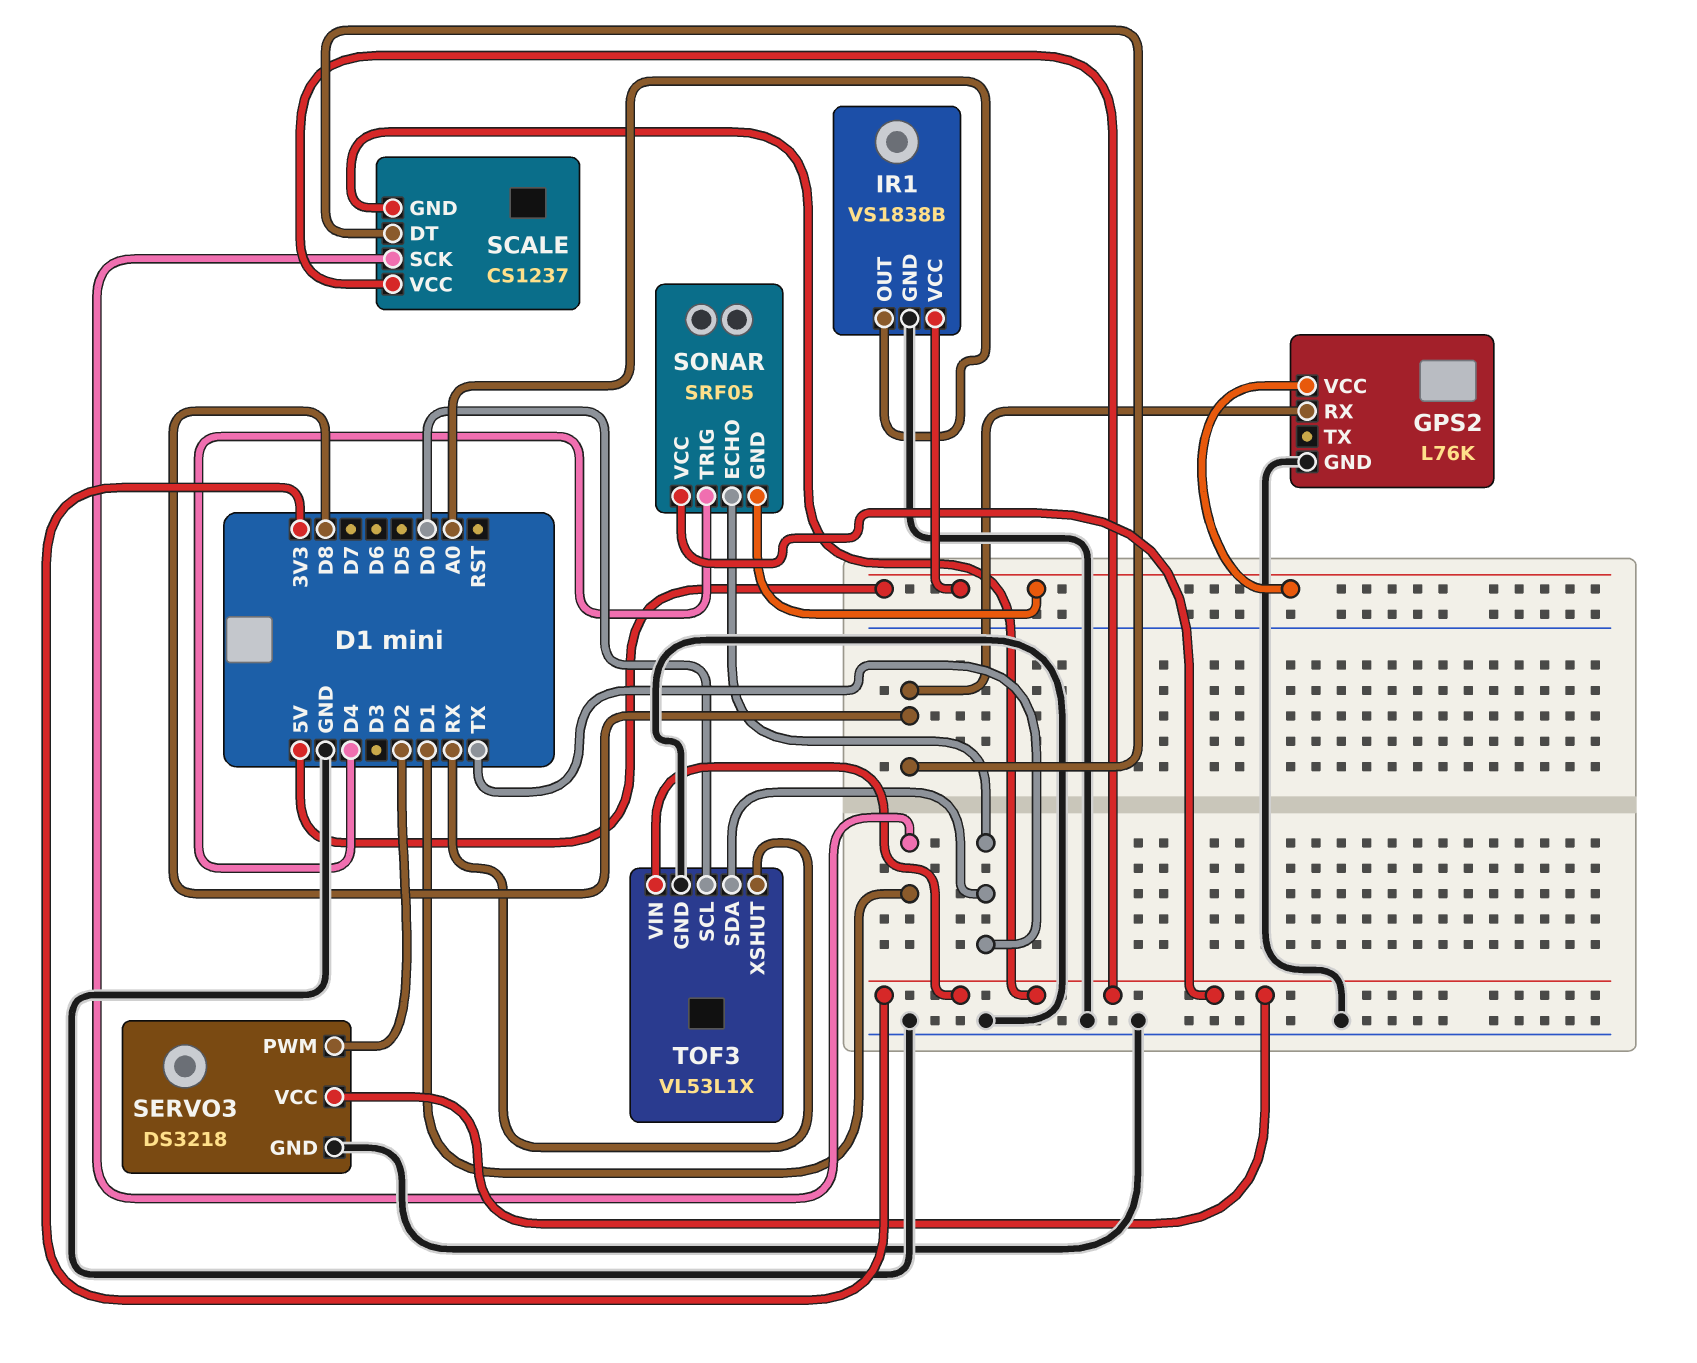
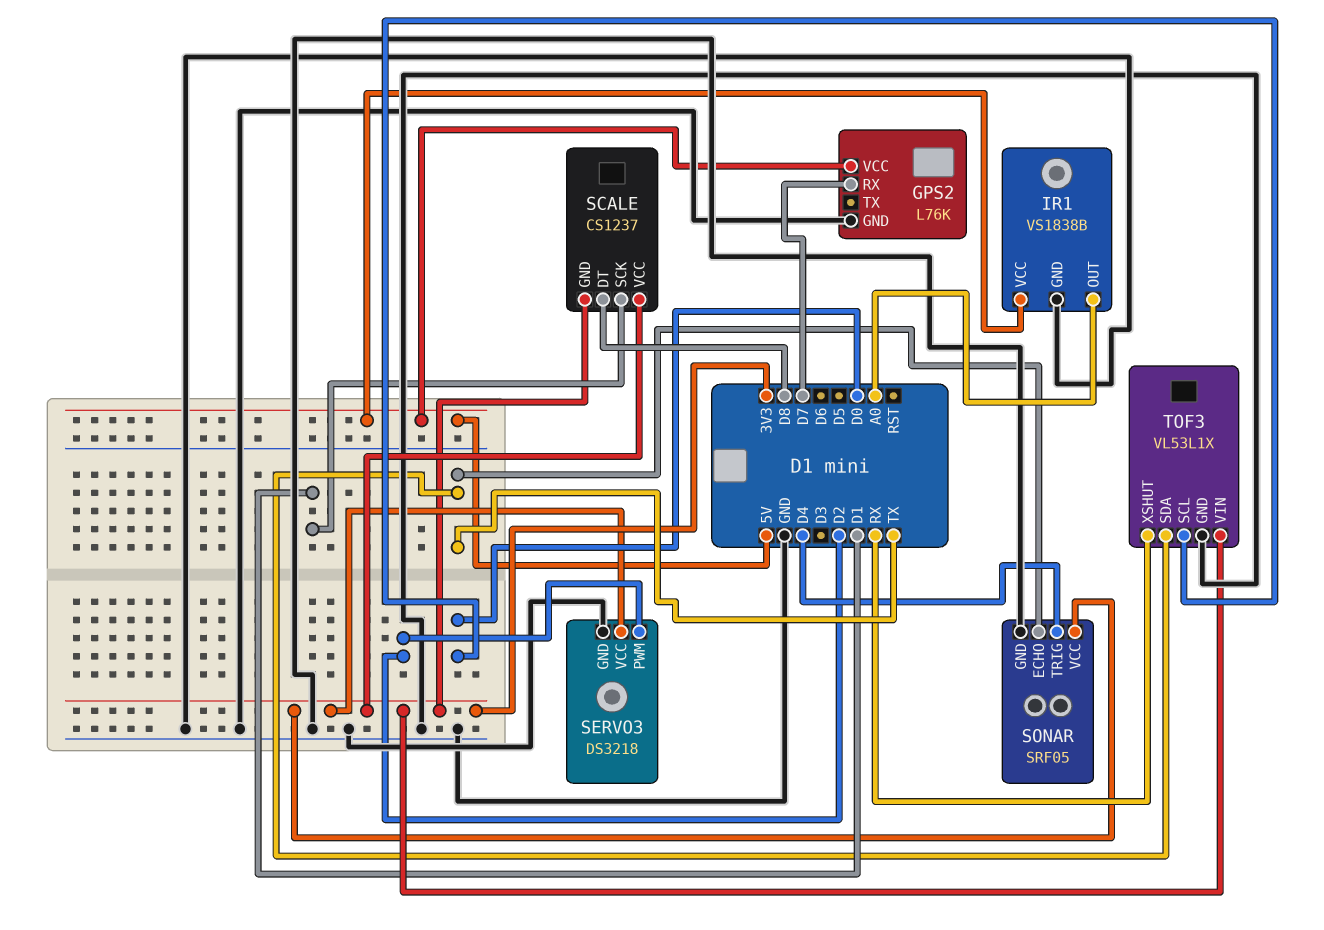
GPS2 pin RX: D8 -> D7
SONAR pin GND: 5V -> GND

